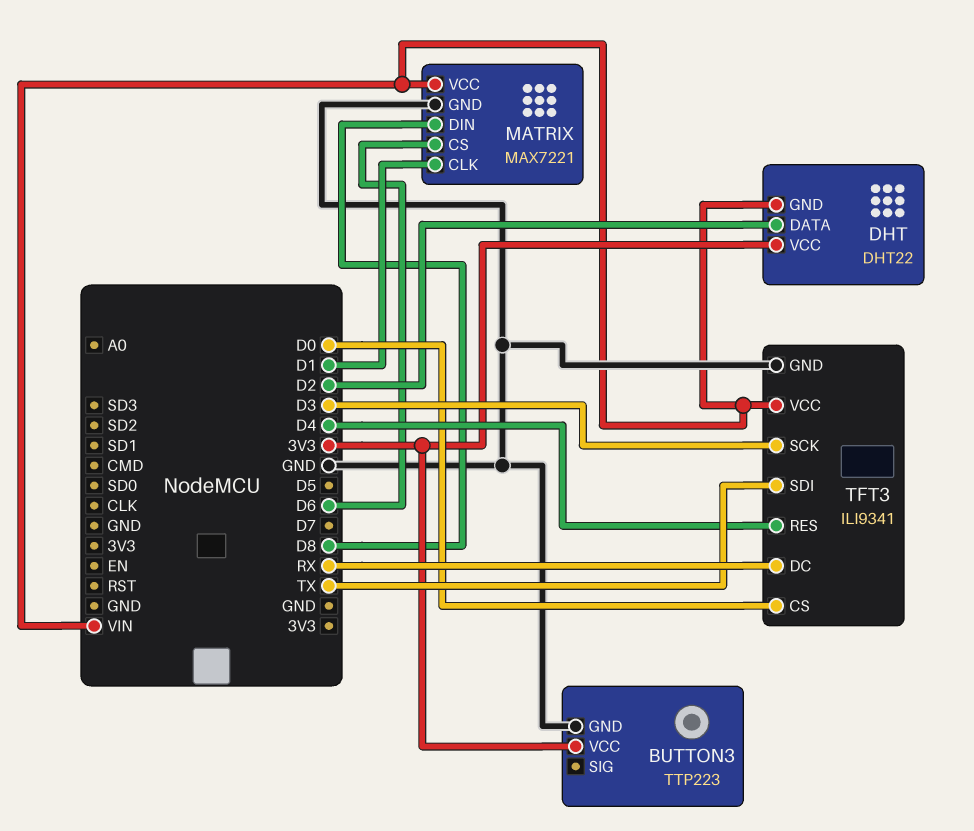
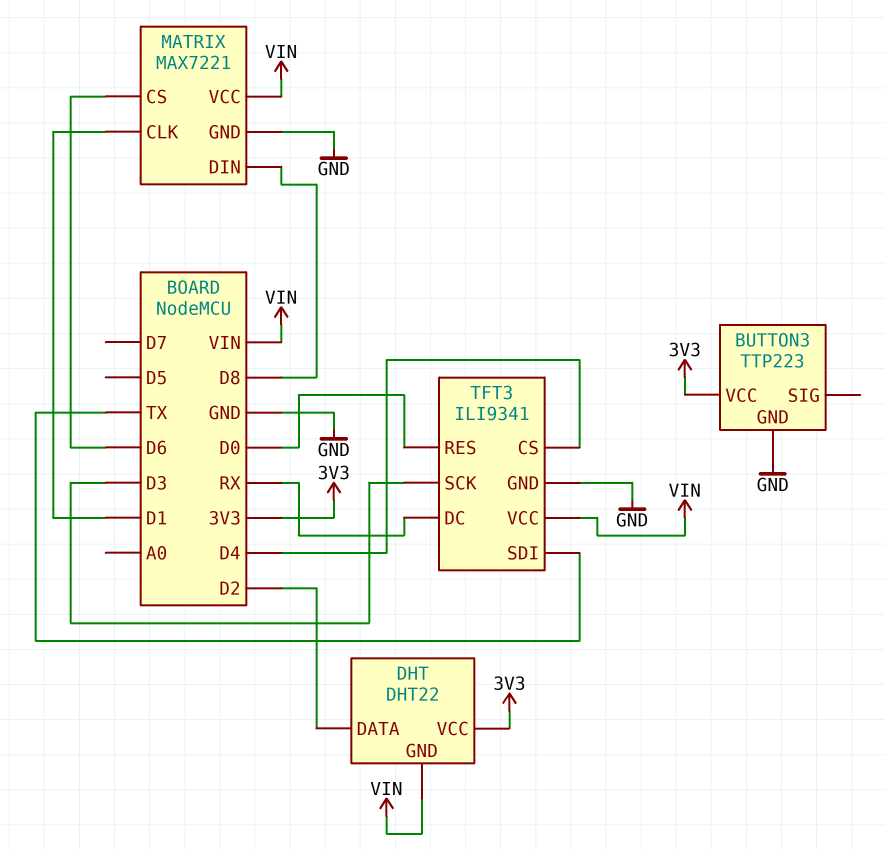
TFT3 pin CS: D0 -> D4
TFT3 pin RES: D4 -> D0

